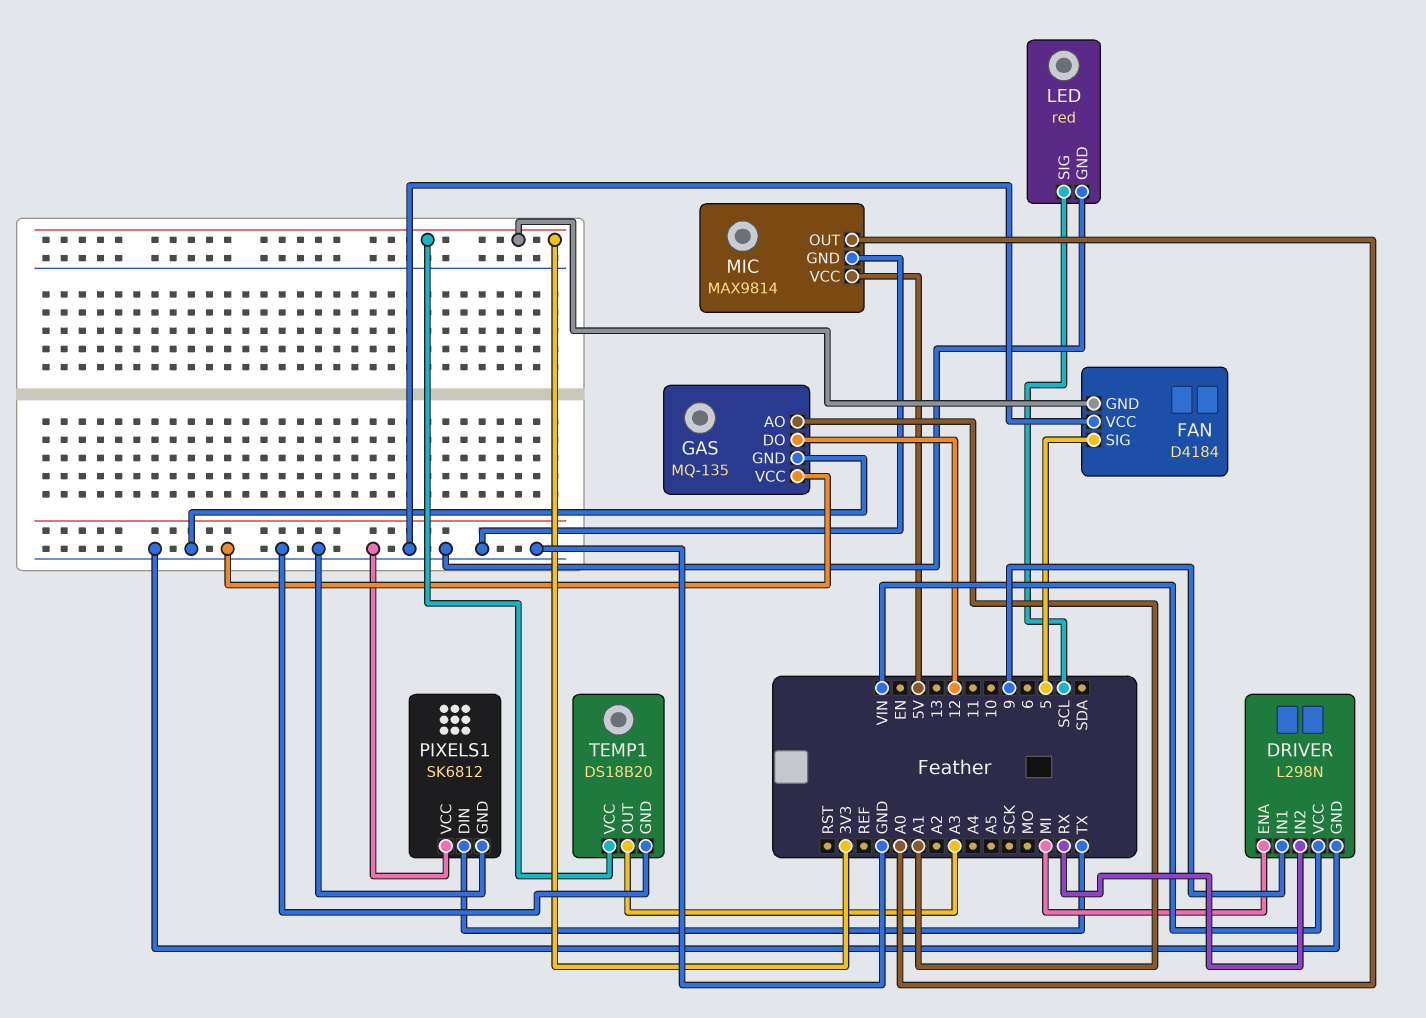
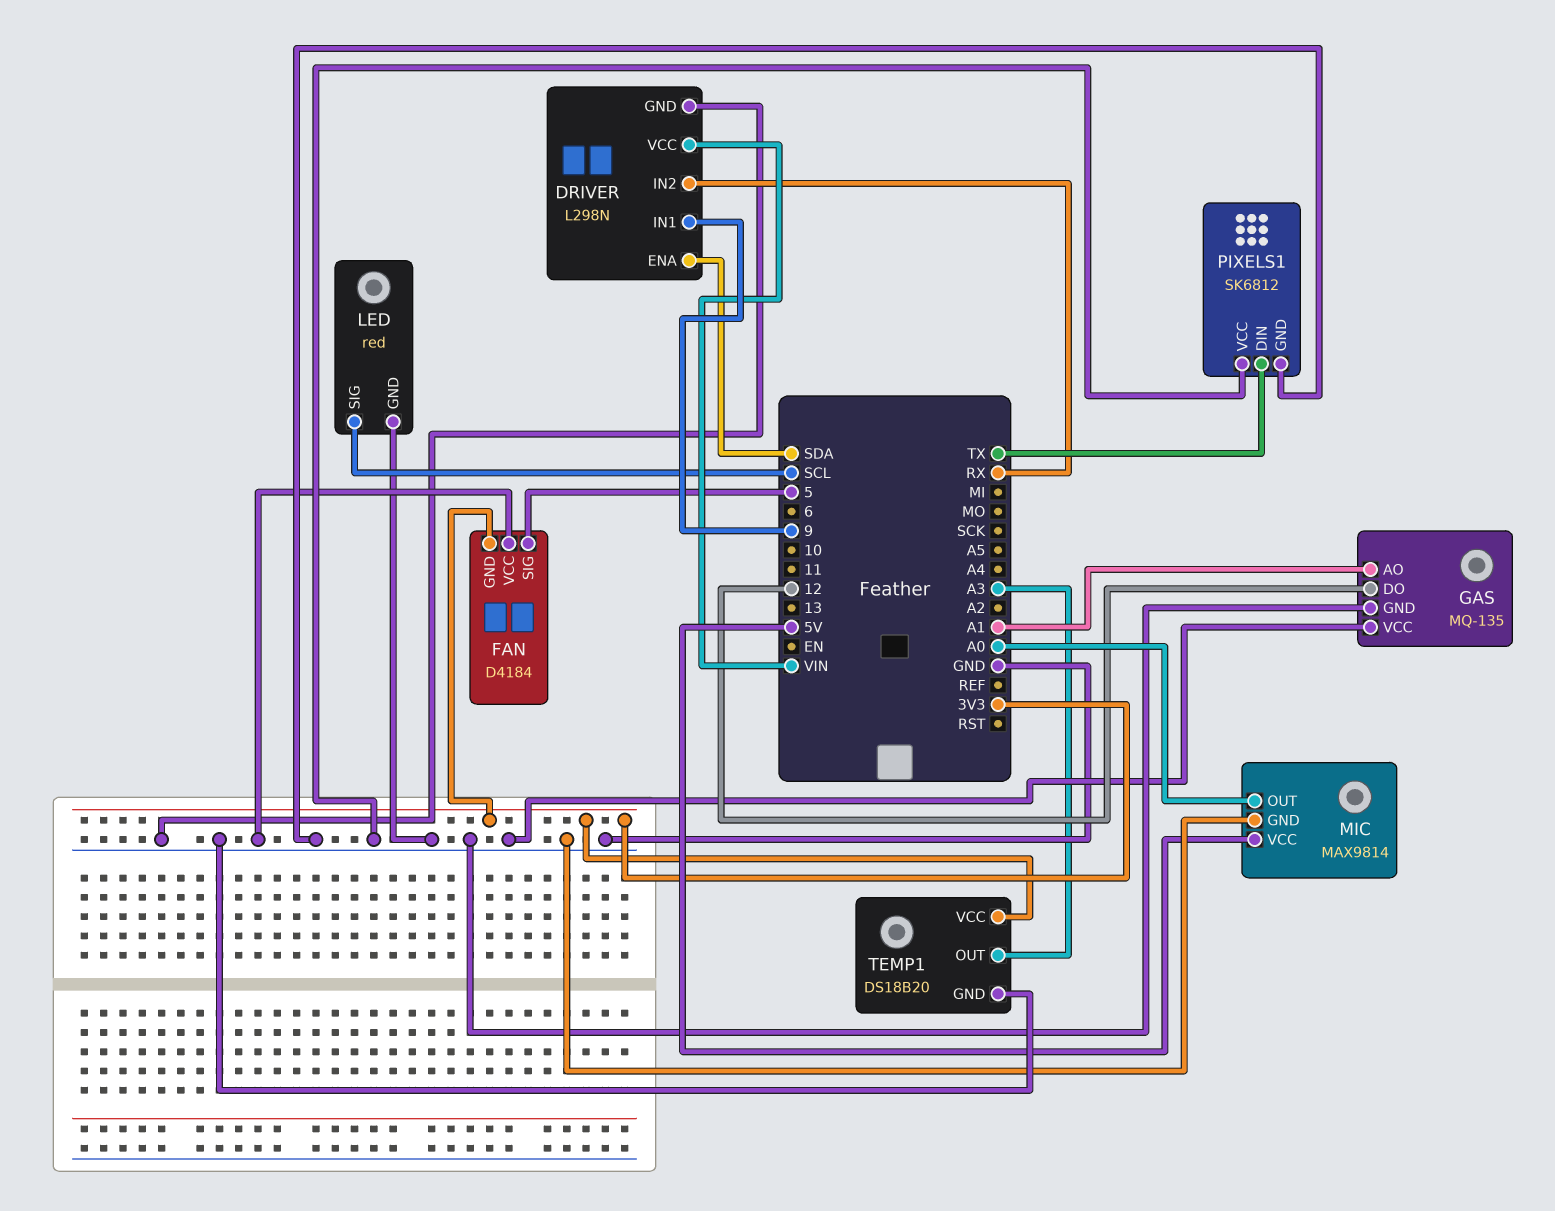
DRIVER pin ENA: MI -> SDA

